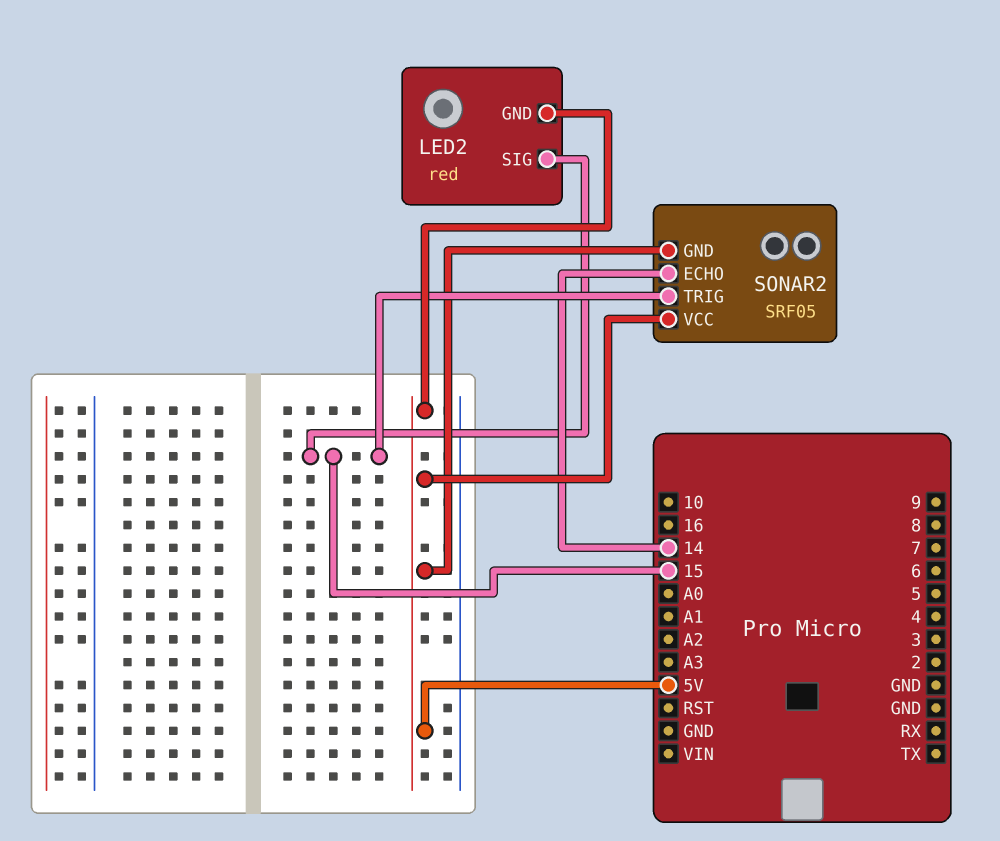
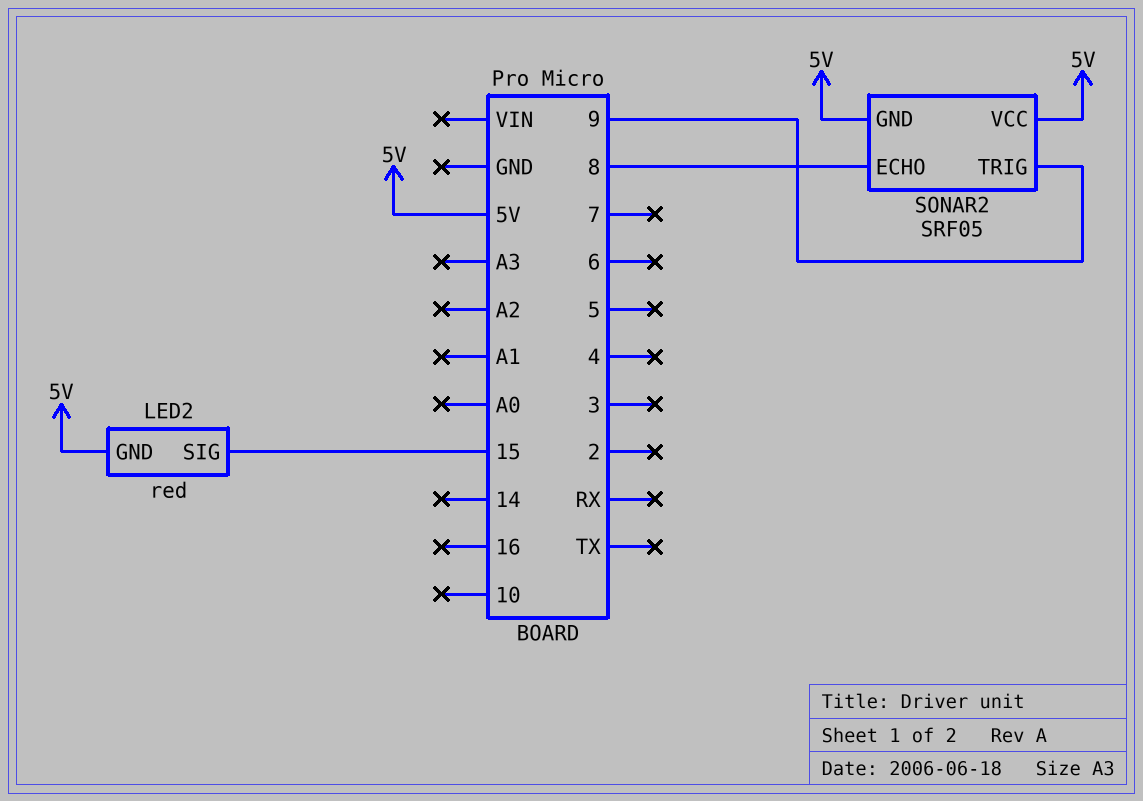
SONAR2 pin ECHO: 14 -> 8
SONAR2 pin TRIG: 15 -> 9

